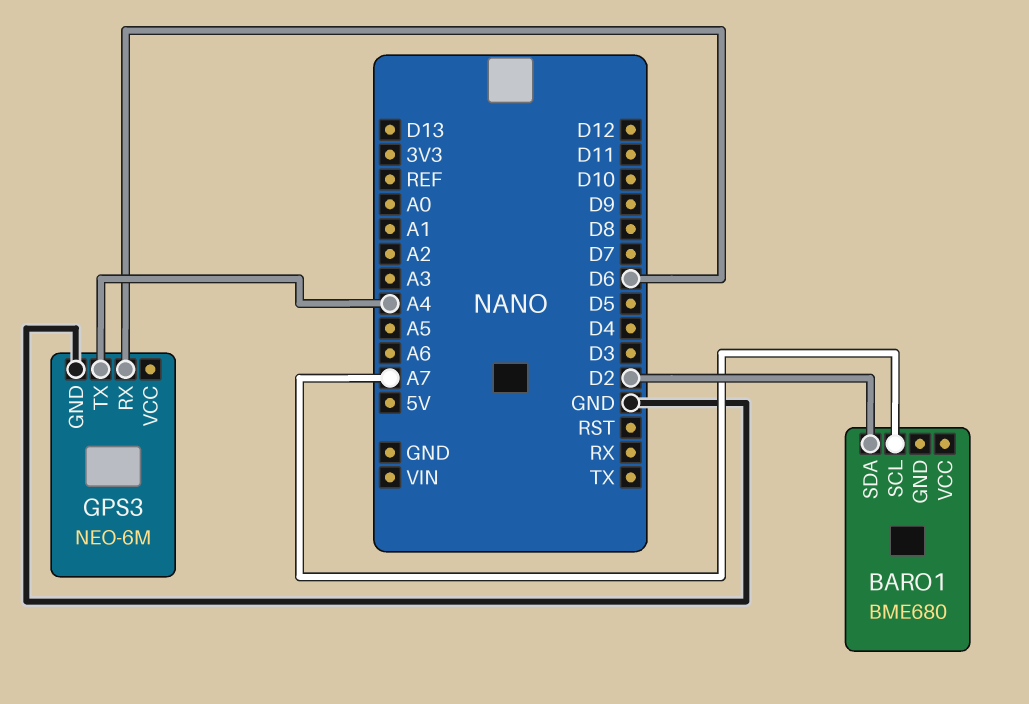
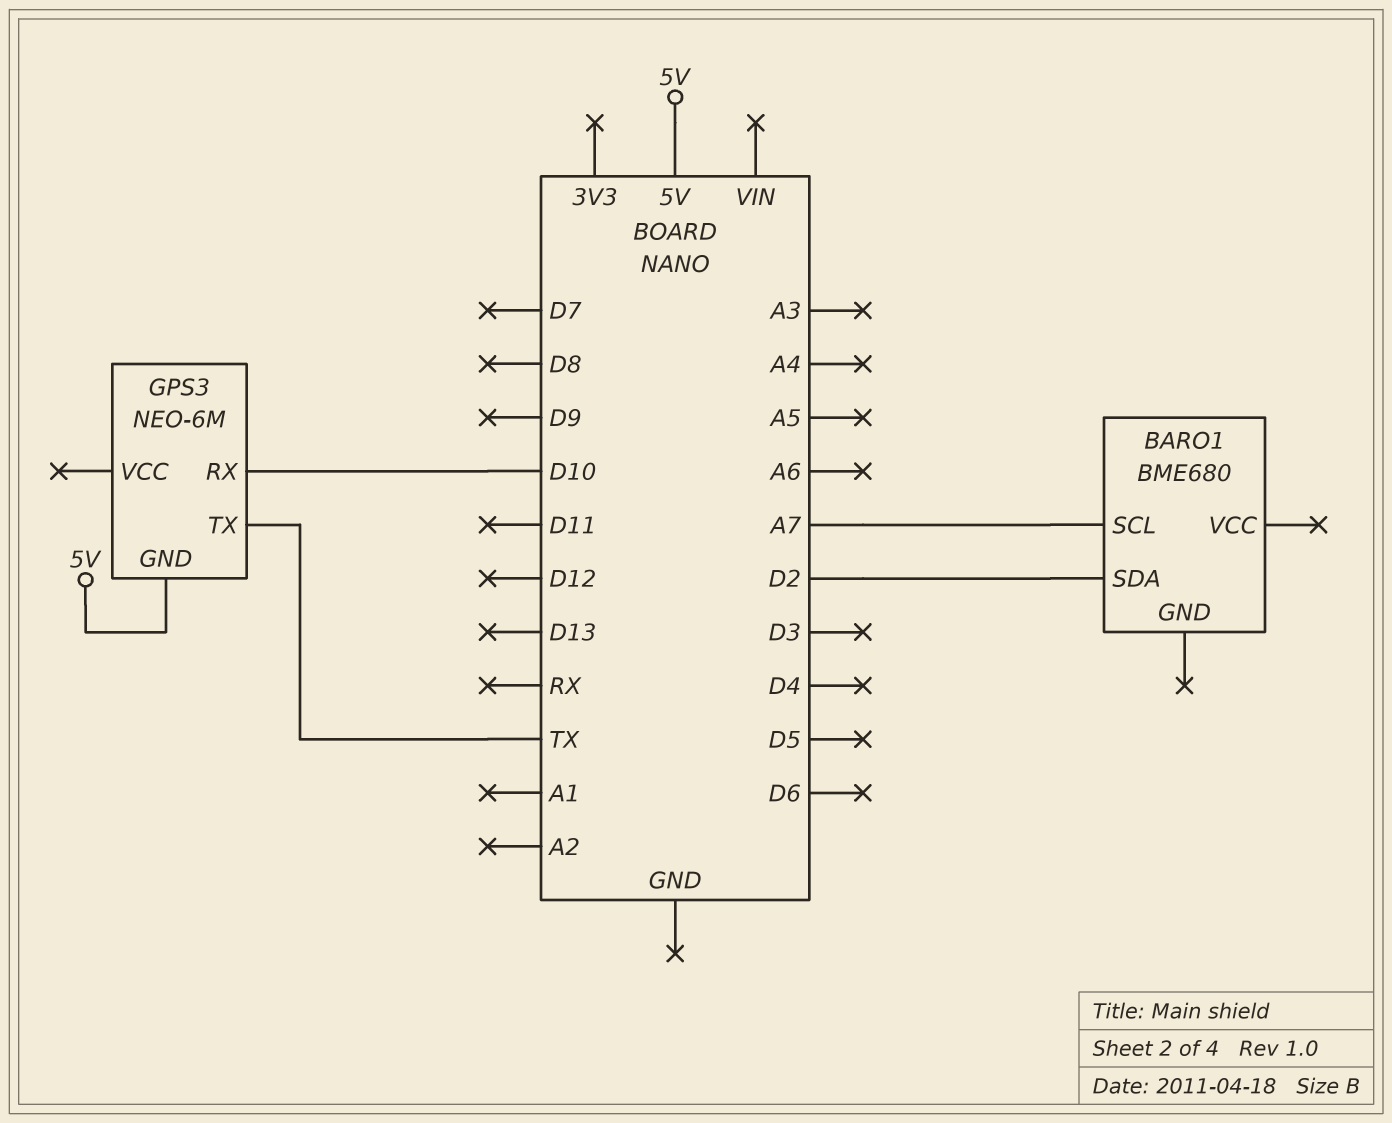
GPS3 pin GND: GND -> 5V
GPS3 pin RX: D6 -> D10
GPS3 pin TX: A4 -> TX

